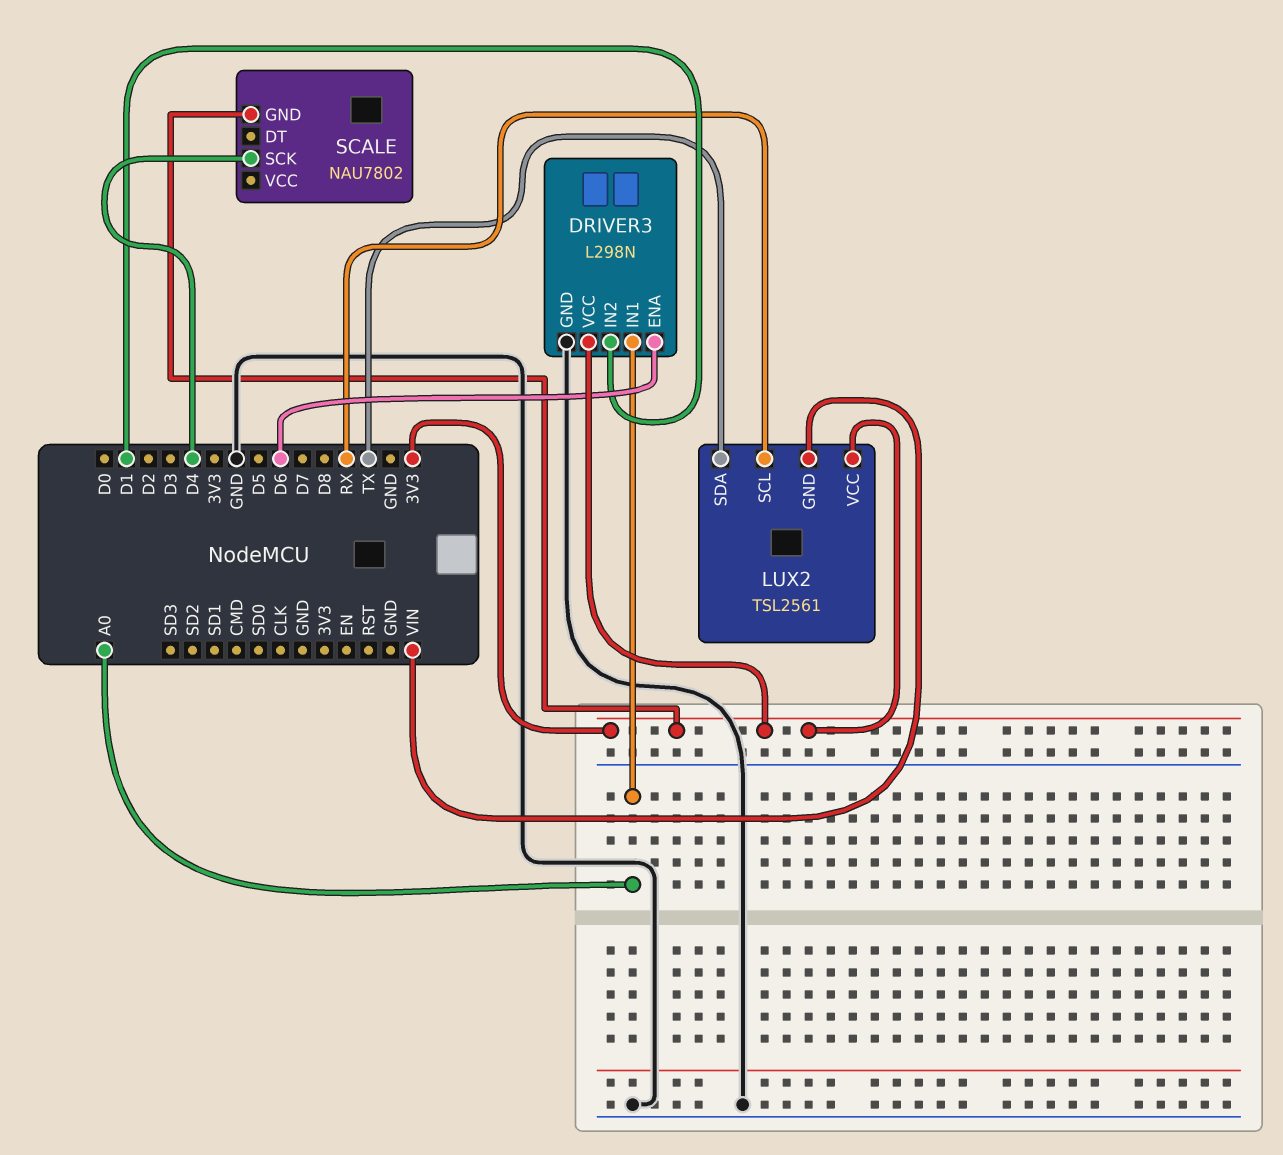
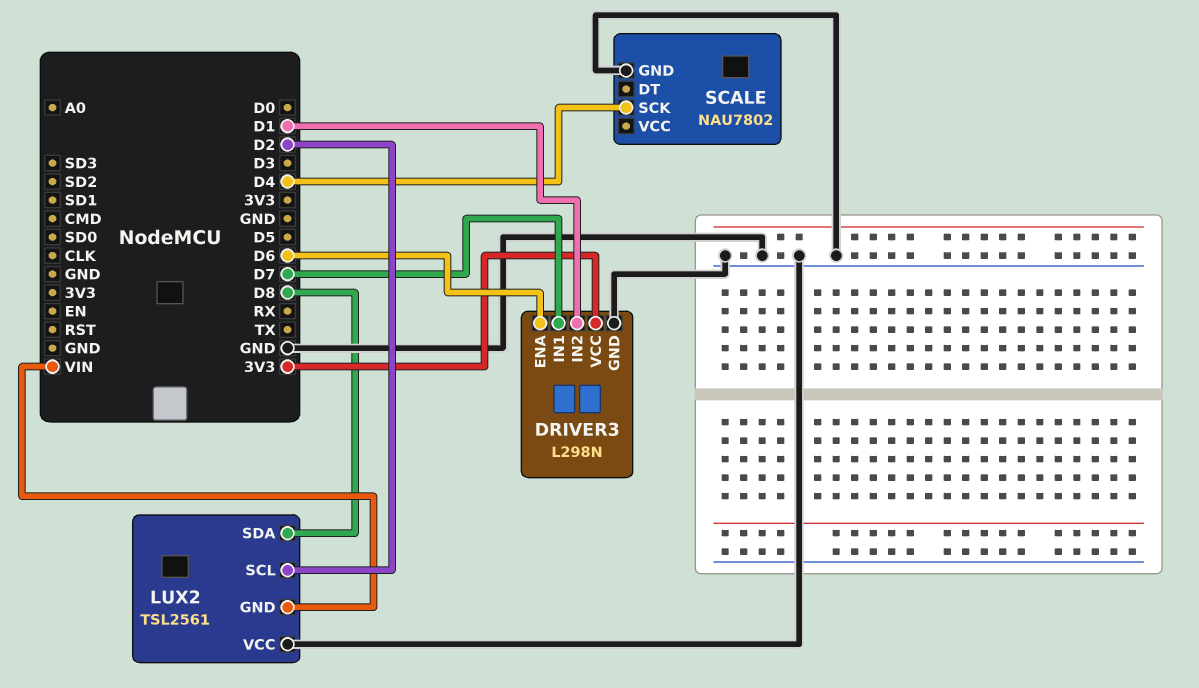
DRIVER3 pin IN1: A0 -> D7
LUX2 pin SCL: RX -> D2
LUX2 pin SDA: TX -> D8
LUX2 pin VCC: 3V3 -> GND
SCALE pin GND: 3V3 -> GND

